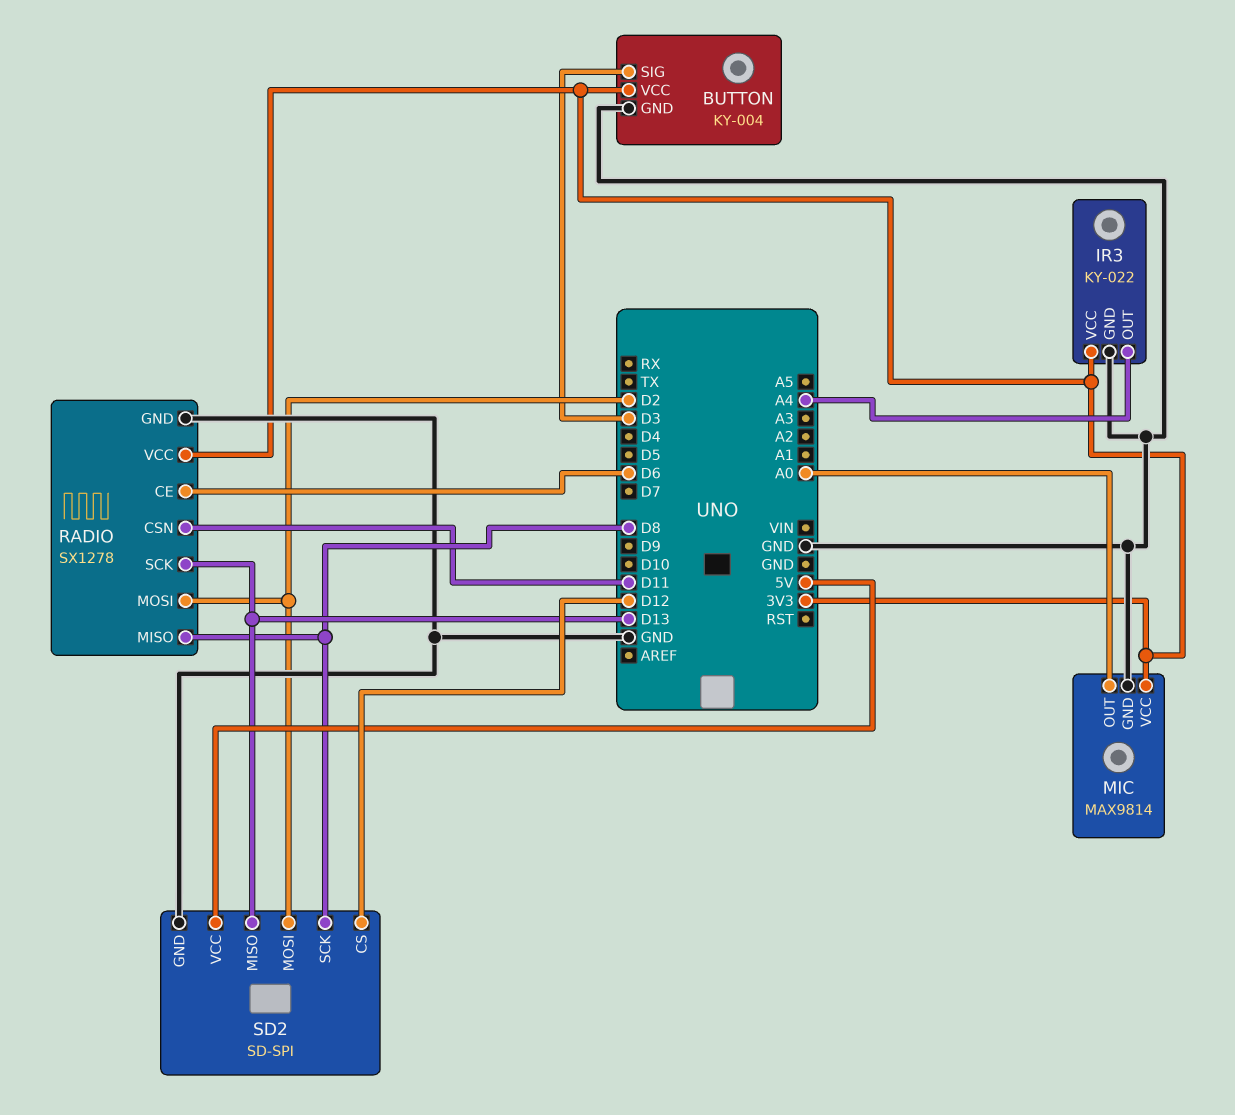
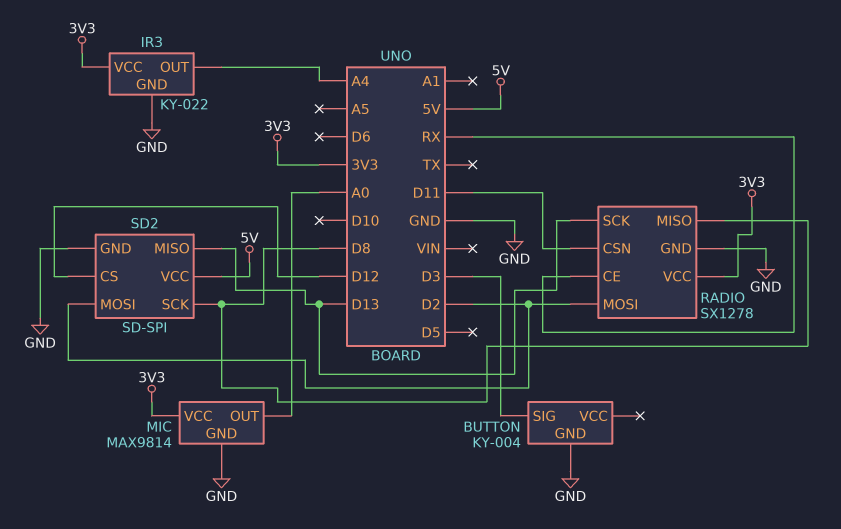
BUTTON pin VCC: 3V3 -> none
RADIO pin CE: D6 -> RX

